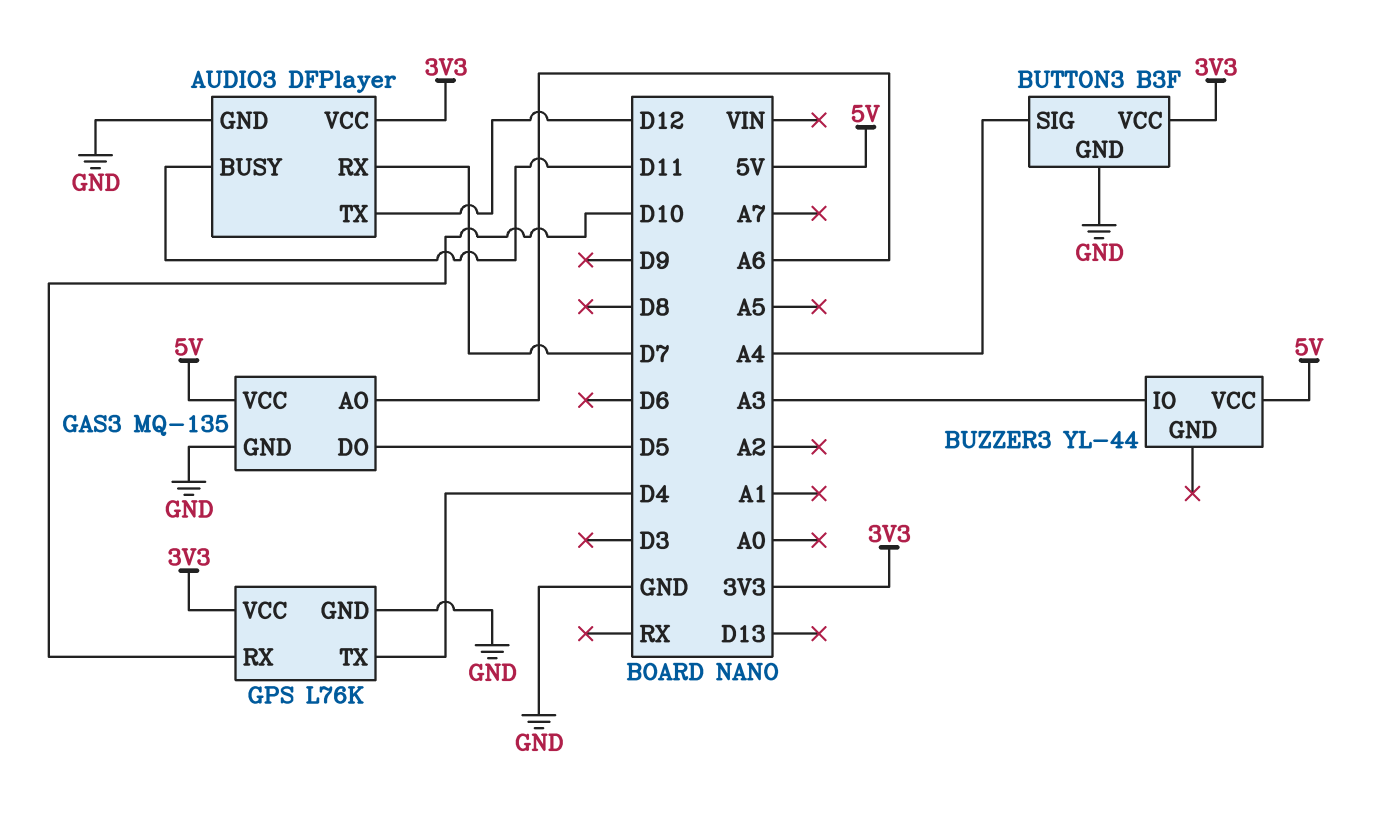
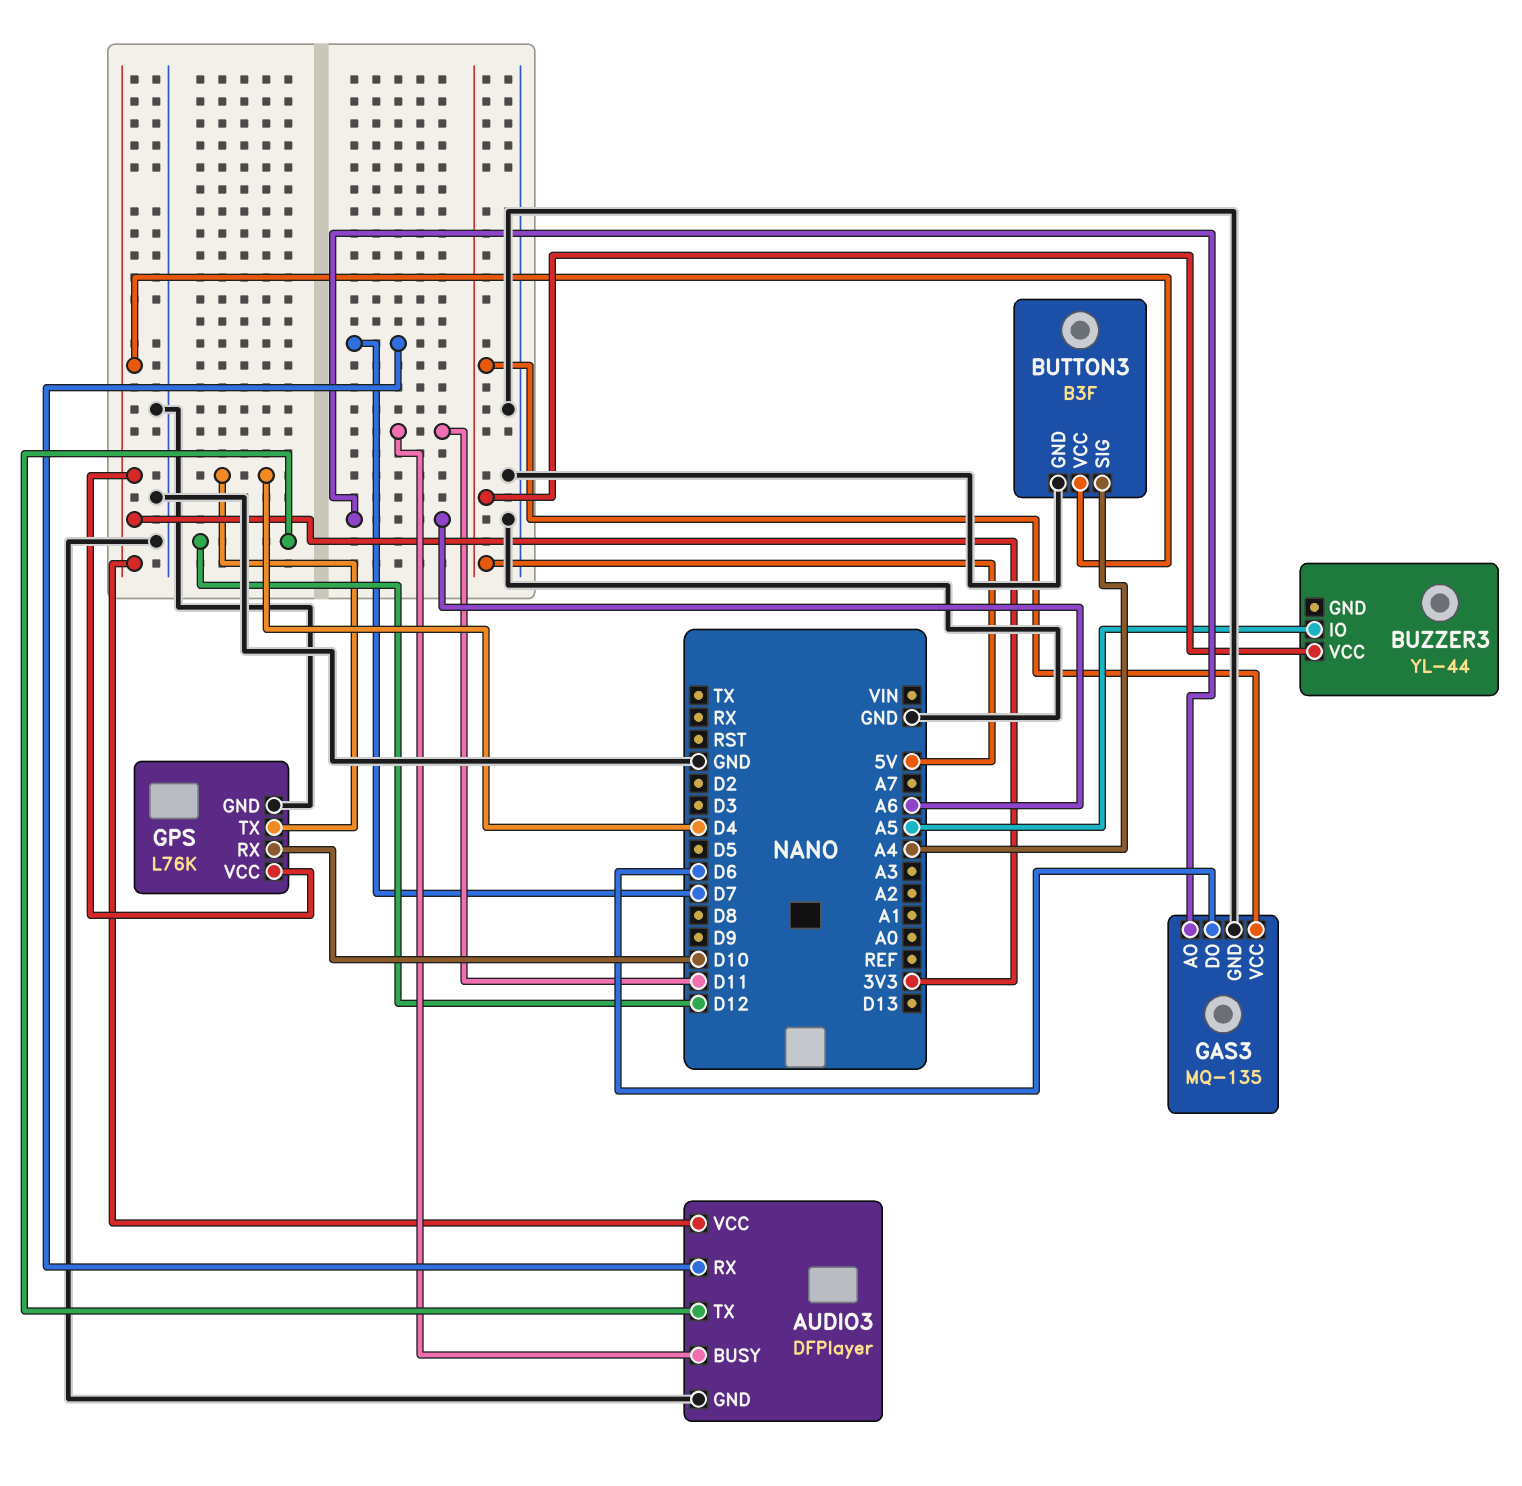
BUZZER3 pin IO: A3 -> A5
GAS3 pin DO: D5 -> D6

